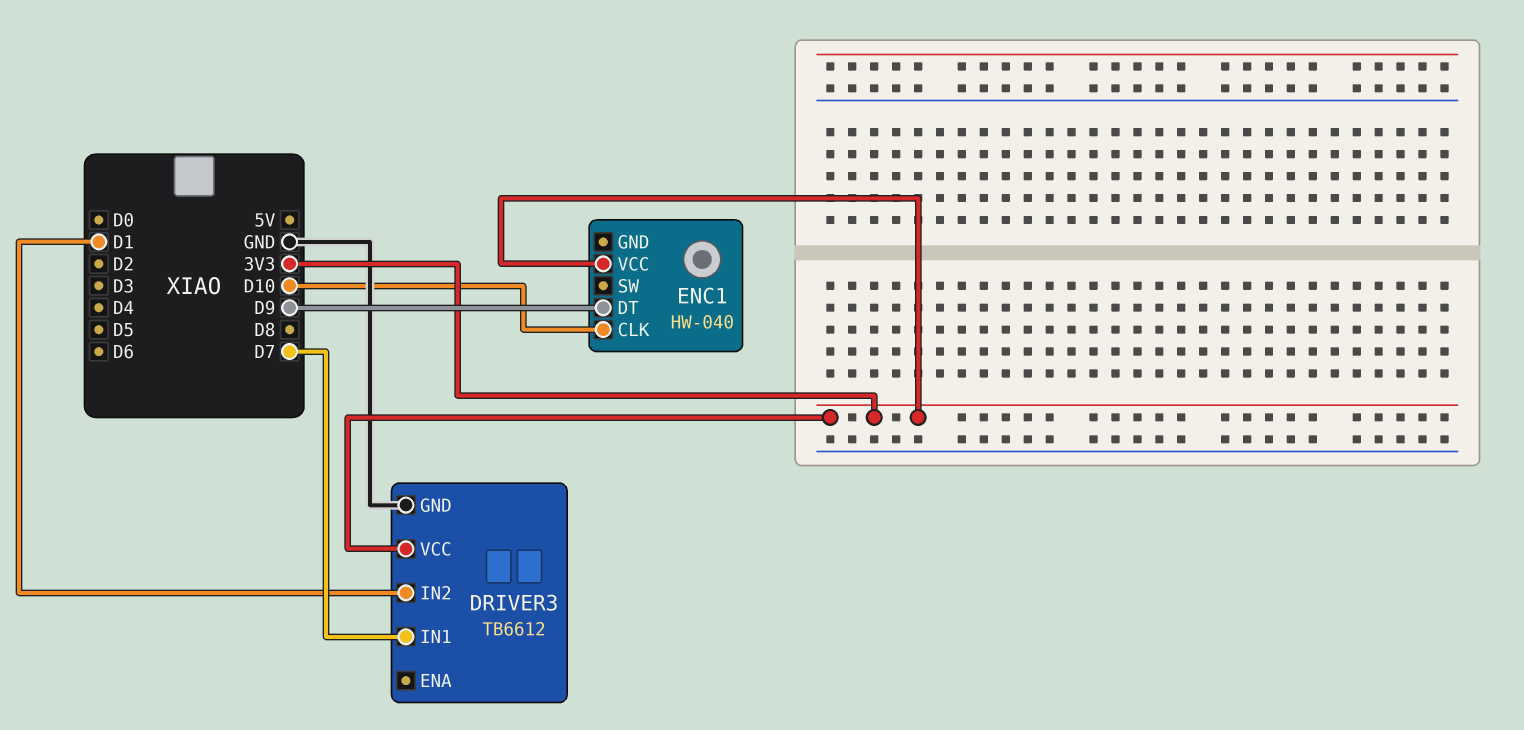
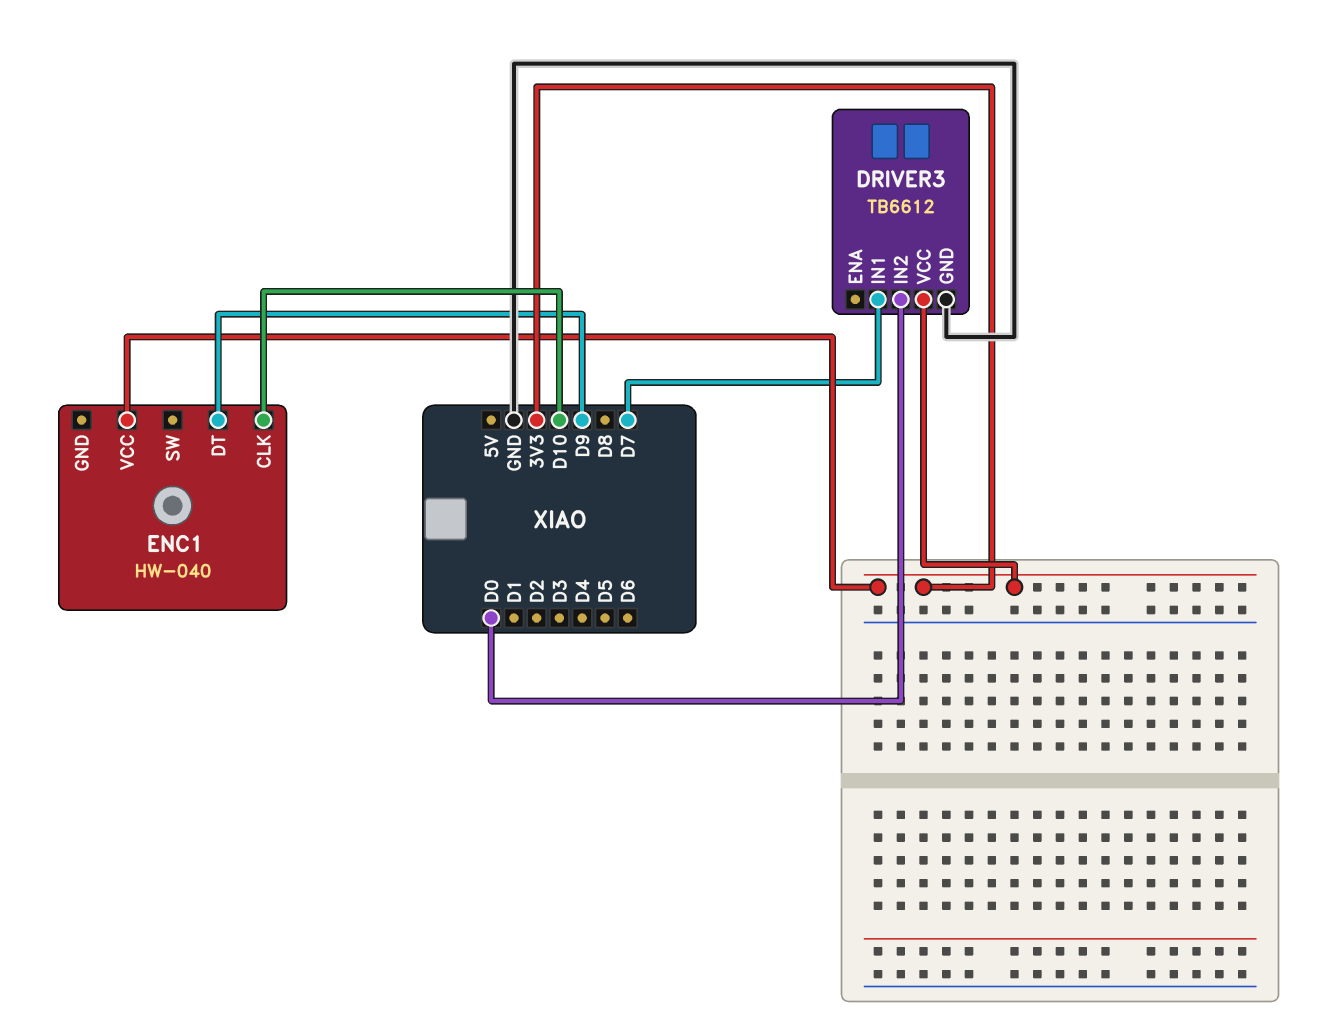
DRIVER3 pin IN2: D1 -> D0

